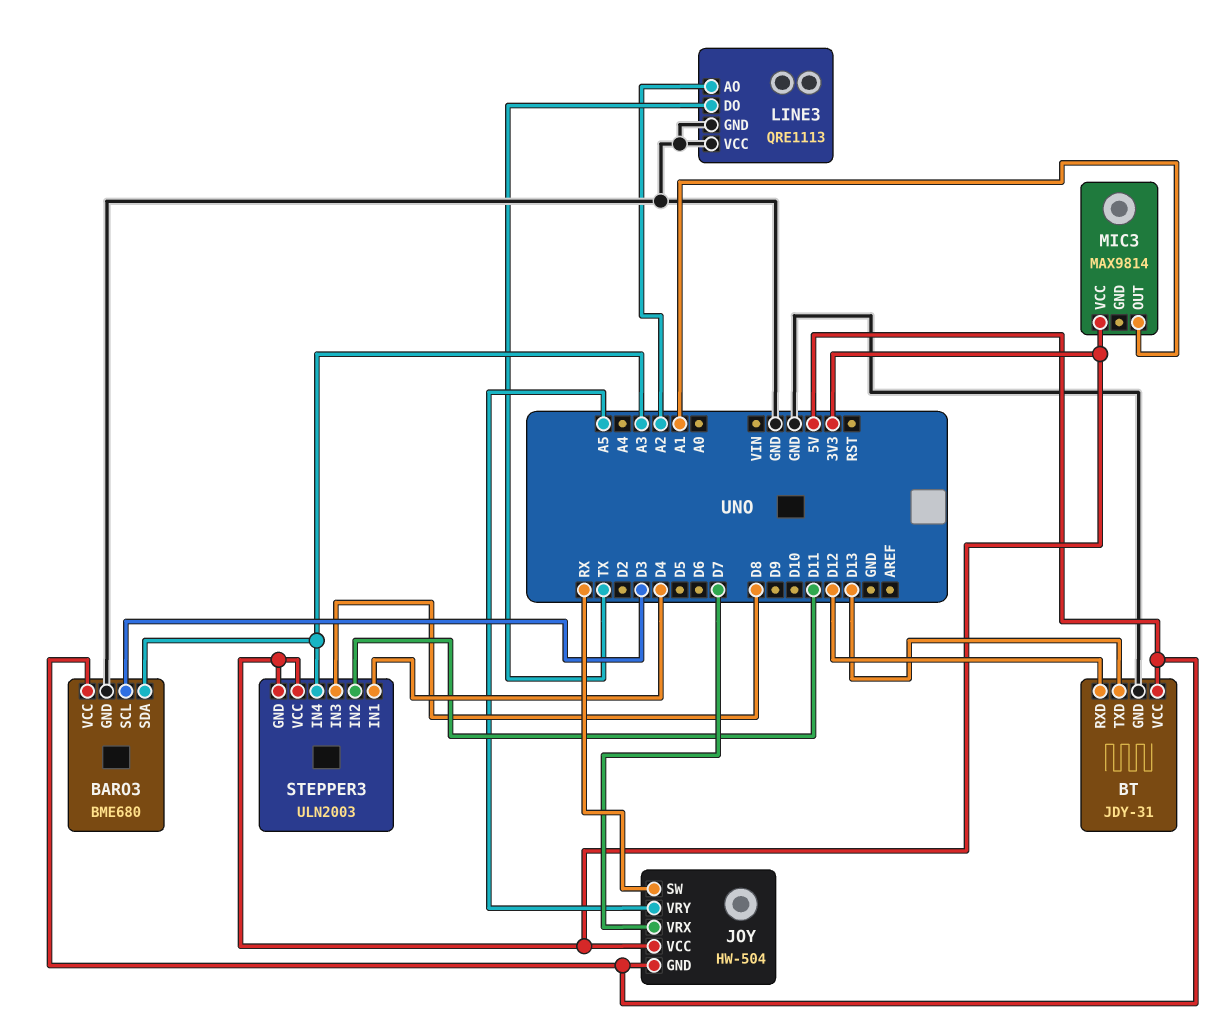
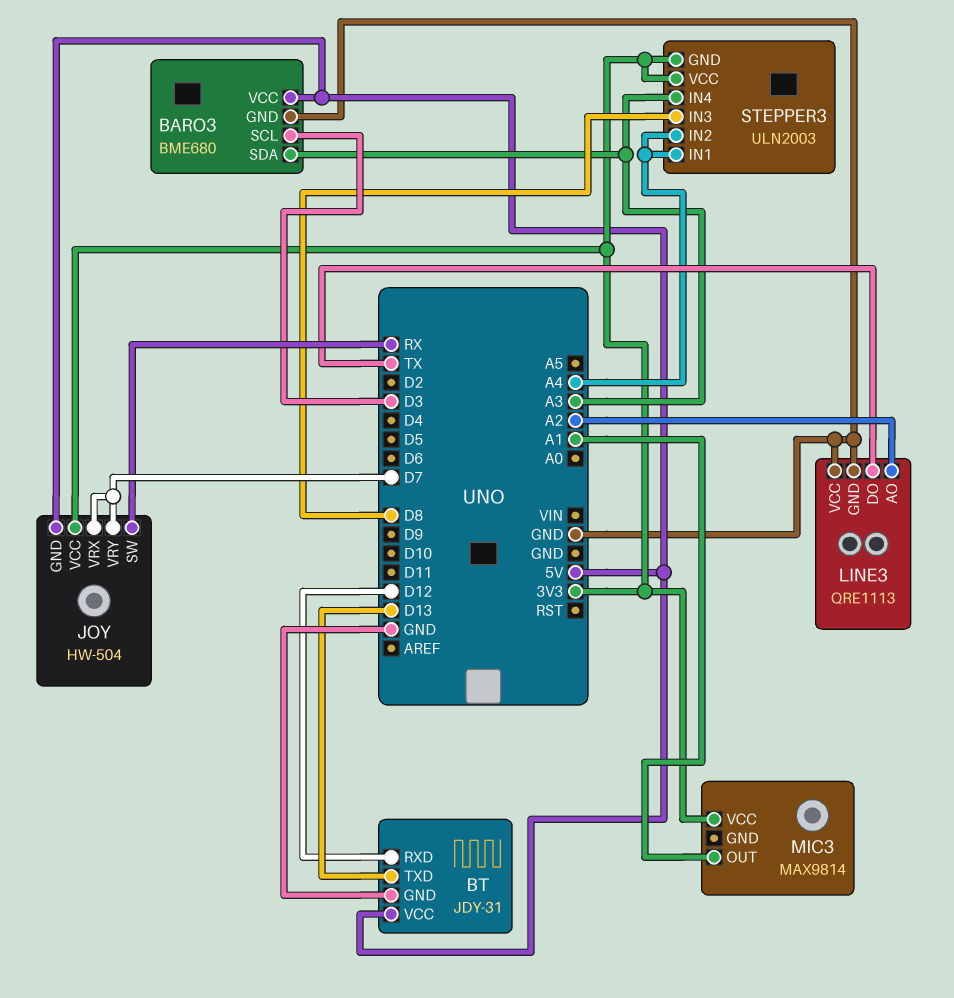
JOY pin VRY: A5 -> D7
STEPPER3 pin IN1: D4 -> A4
STEPPER3 pin IN2: D11 -> A4

